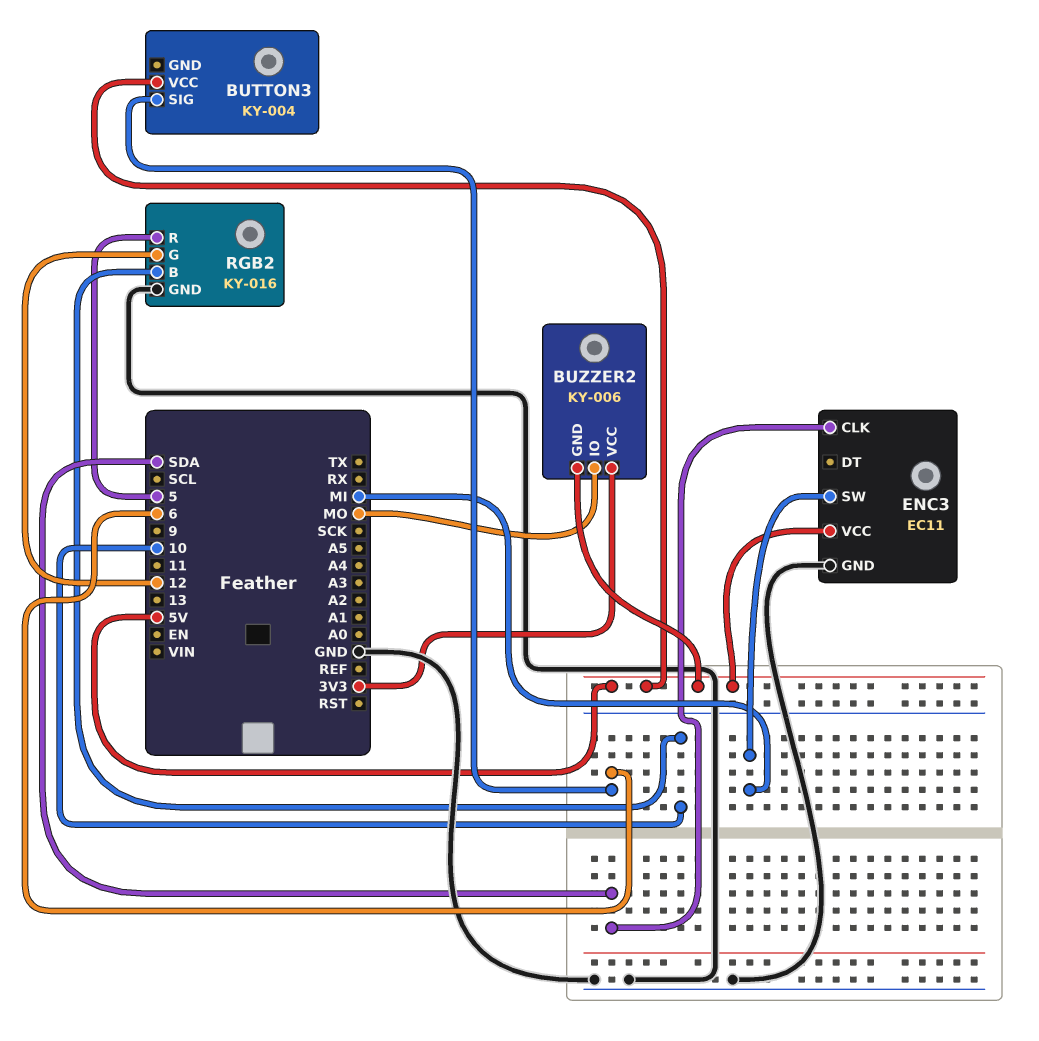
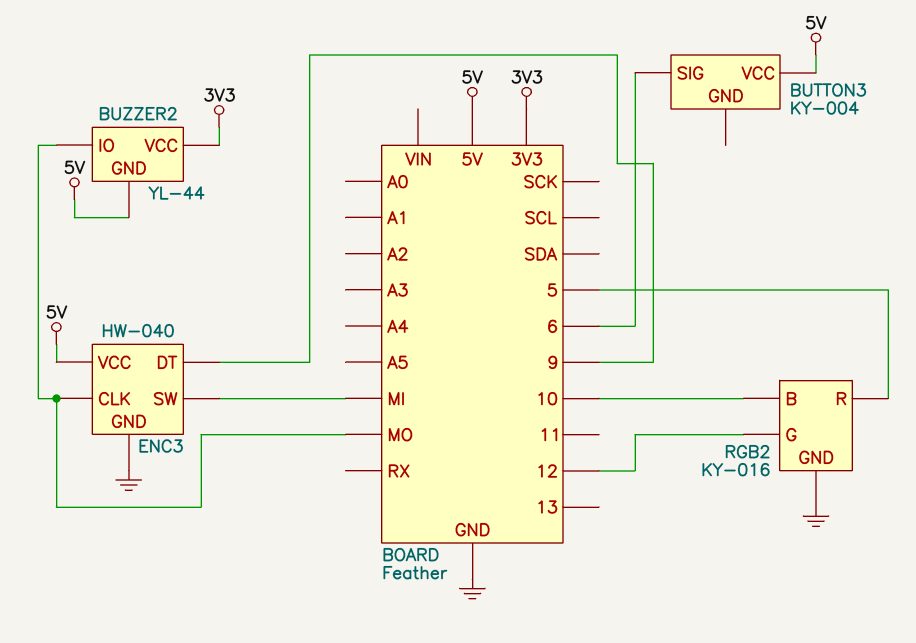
BUZZER2: KY-006 -> YL-44
ENC3: EC11 -> HW-040
ENC3 pin CLK: SDA -> MO
ENC3 pin DT: none -> 9

